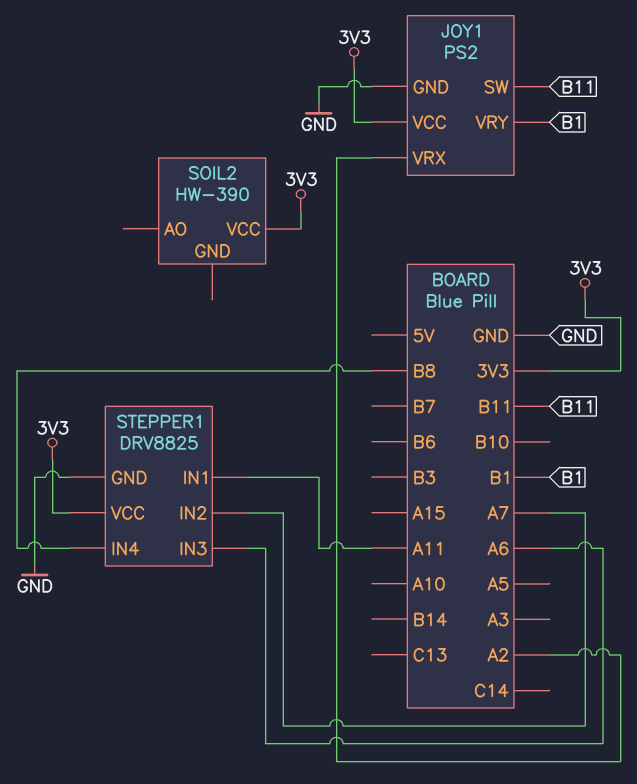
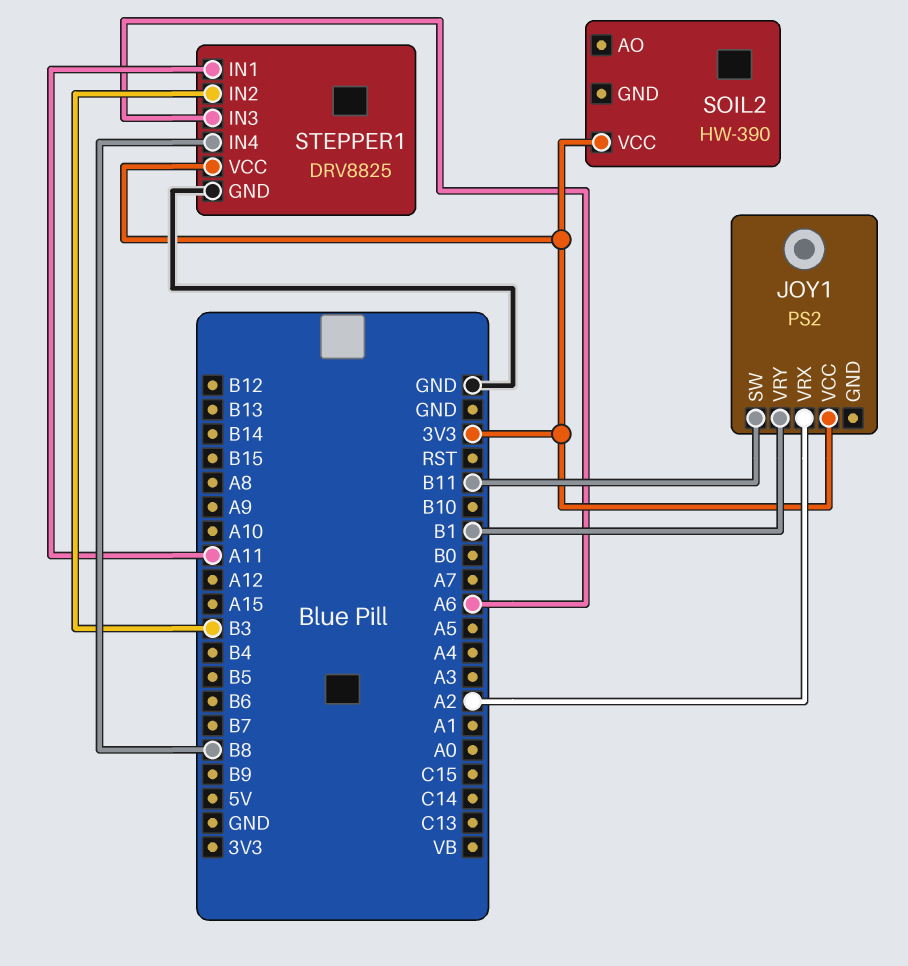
JOY1 pin GND: GND -> none
STEPPER1 pin IN2: A7 -> B3

